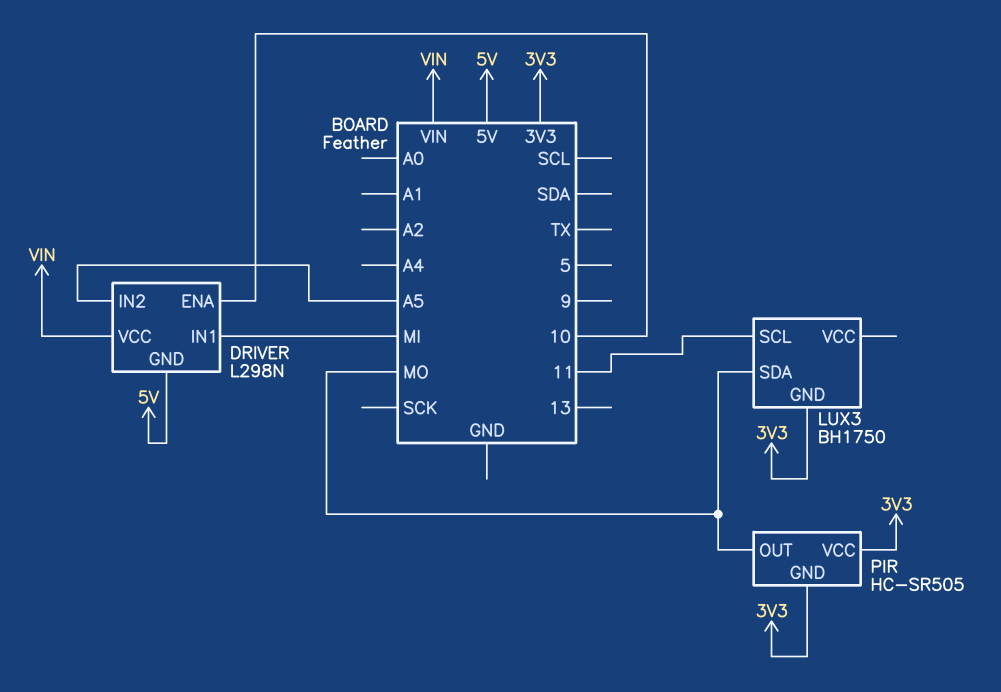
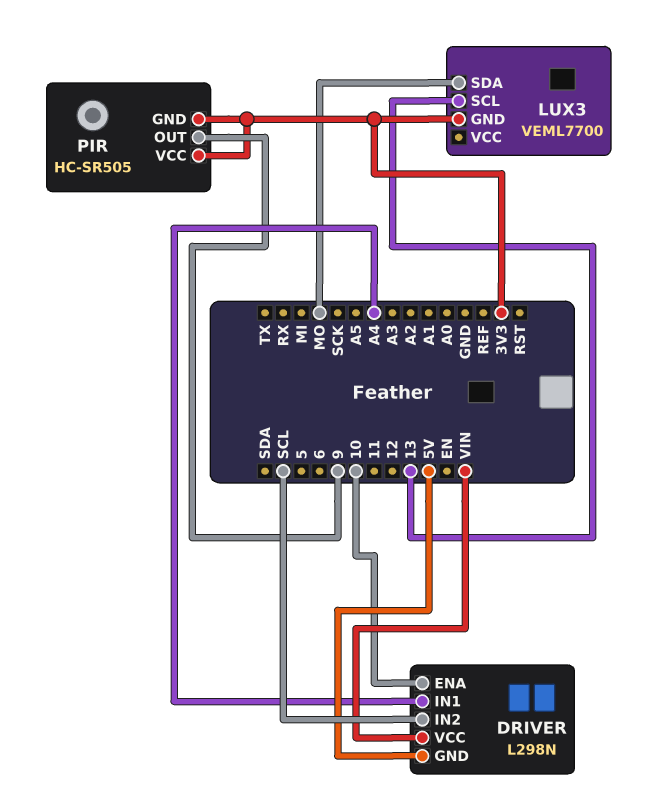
DRIVER pin IN1: MI -> A4
DRIVER pin IN2: A5 -> SCL
LUX3: BH1750 -> VEML7700
LUX3 pin SCL: 11 -> 13
PIR pin OUT: MO -> 9

